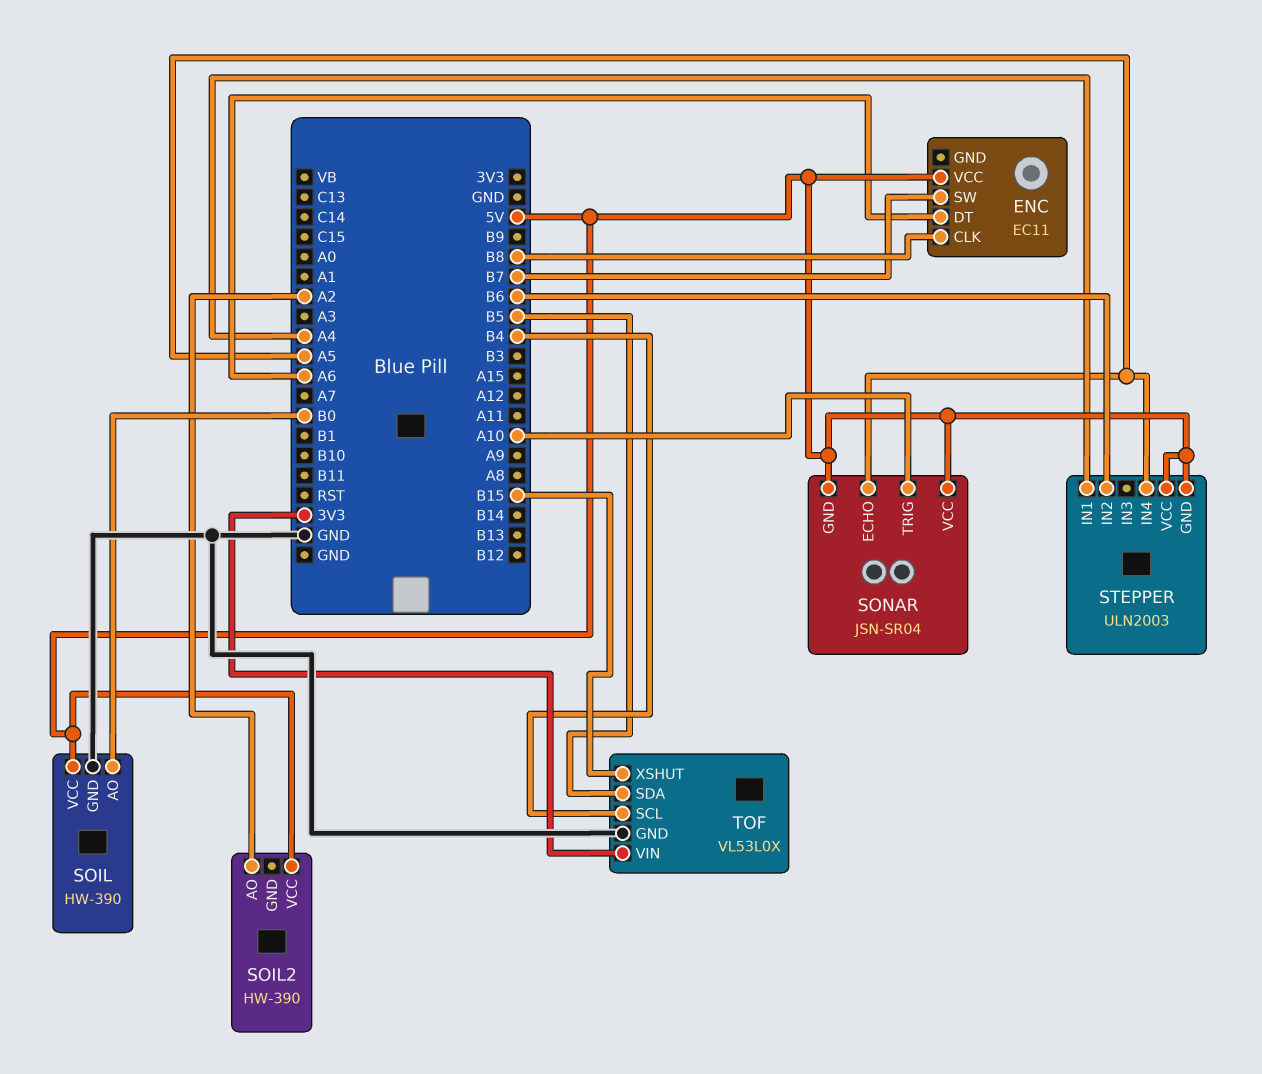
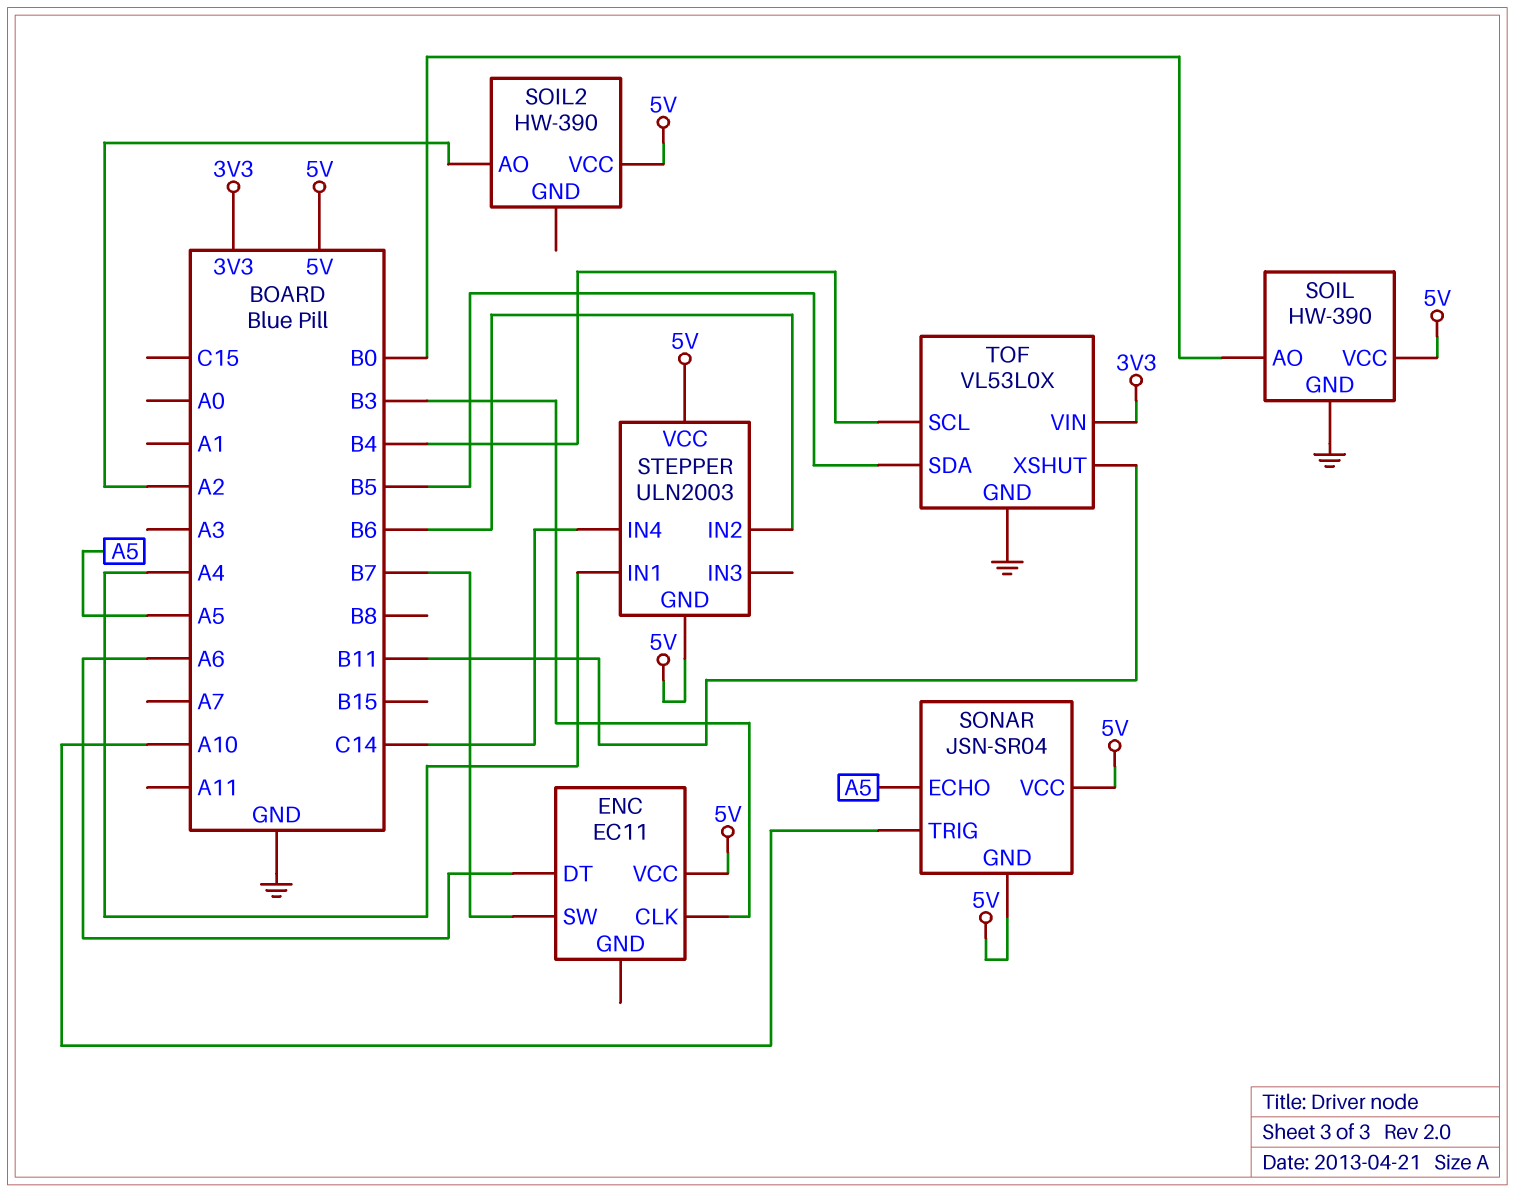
ENC pin CLK: B8 -> B3
STEPPER pin IN4: A5 -> C14
TOF pin XSHUT: B15 -> B11

